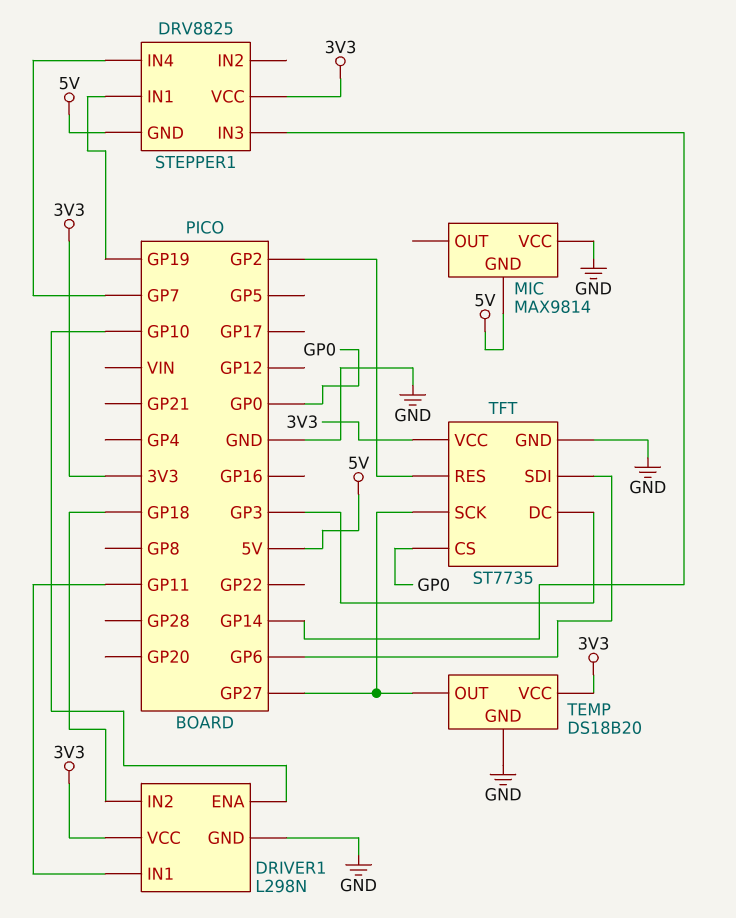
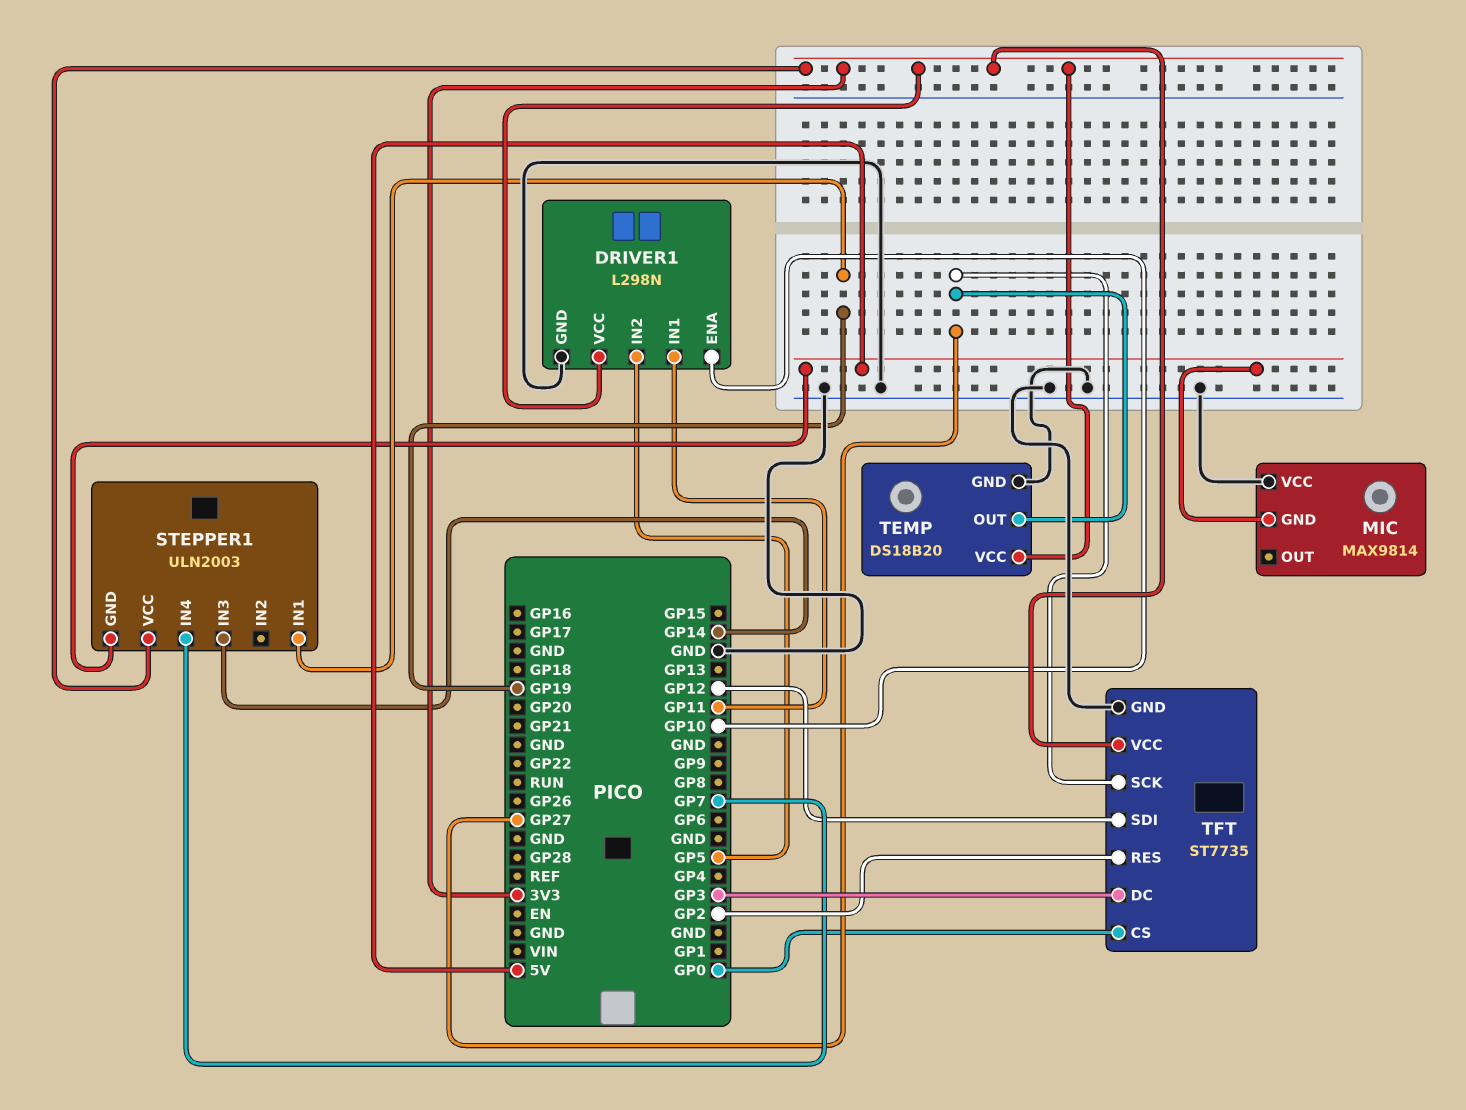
DRIVER1 pin IN2: GP18 -> GP5
STEPPER1: DRV8825 -> ULN2003
TFT pin SDI: GP6 -> GP12

